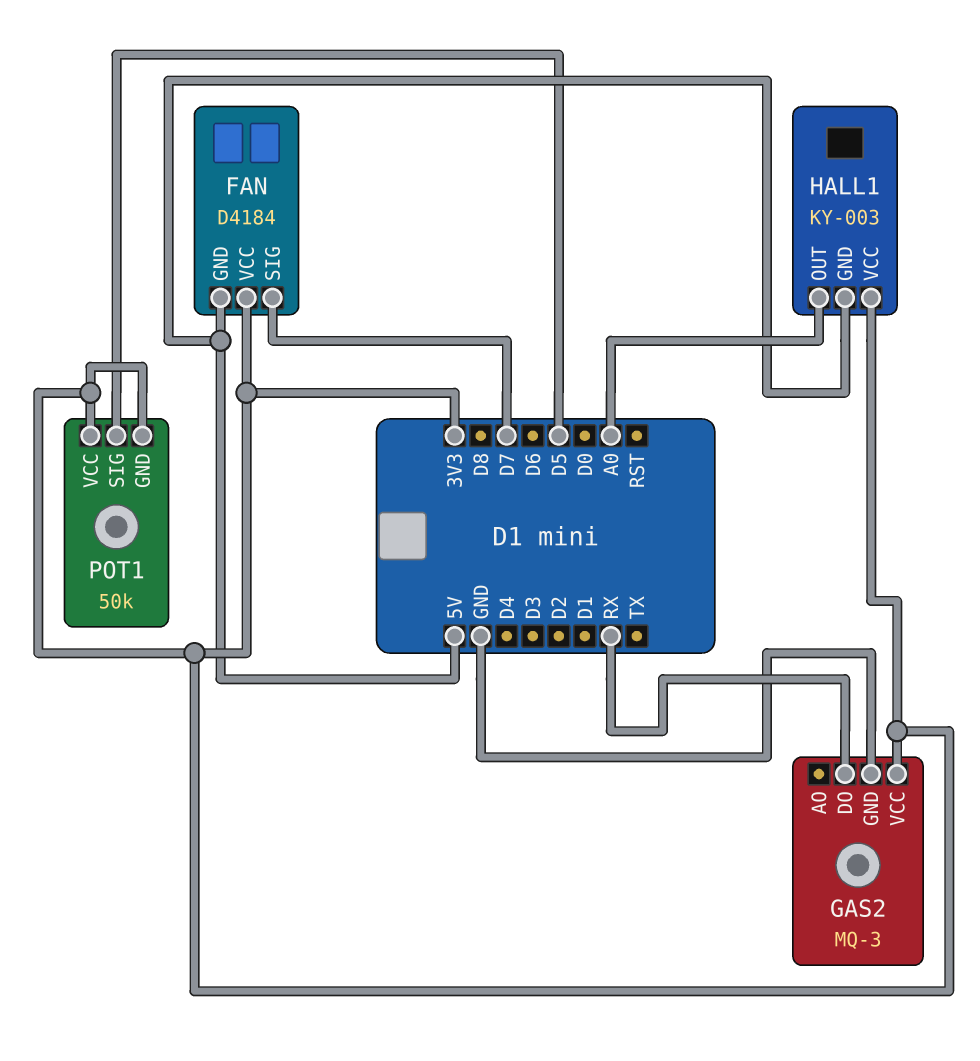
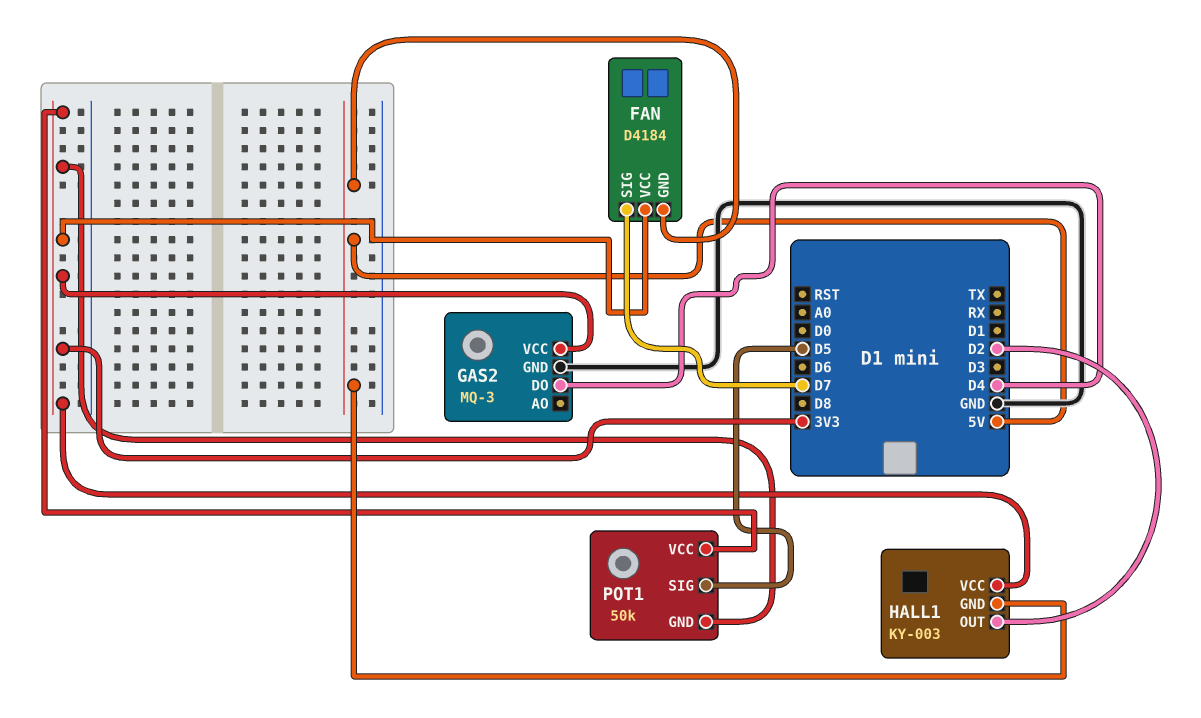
GAS2 pin DO: RX -> D4
HALL1 pin OUT: A0 -> D2

